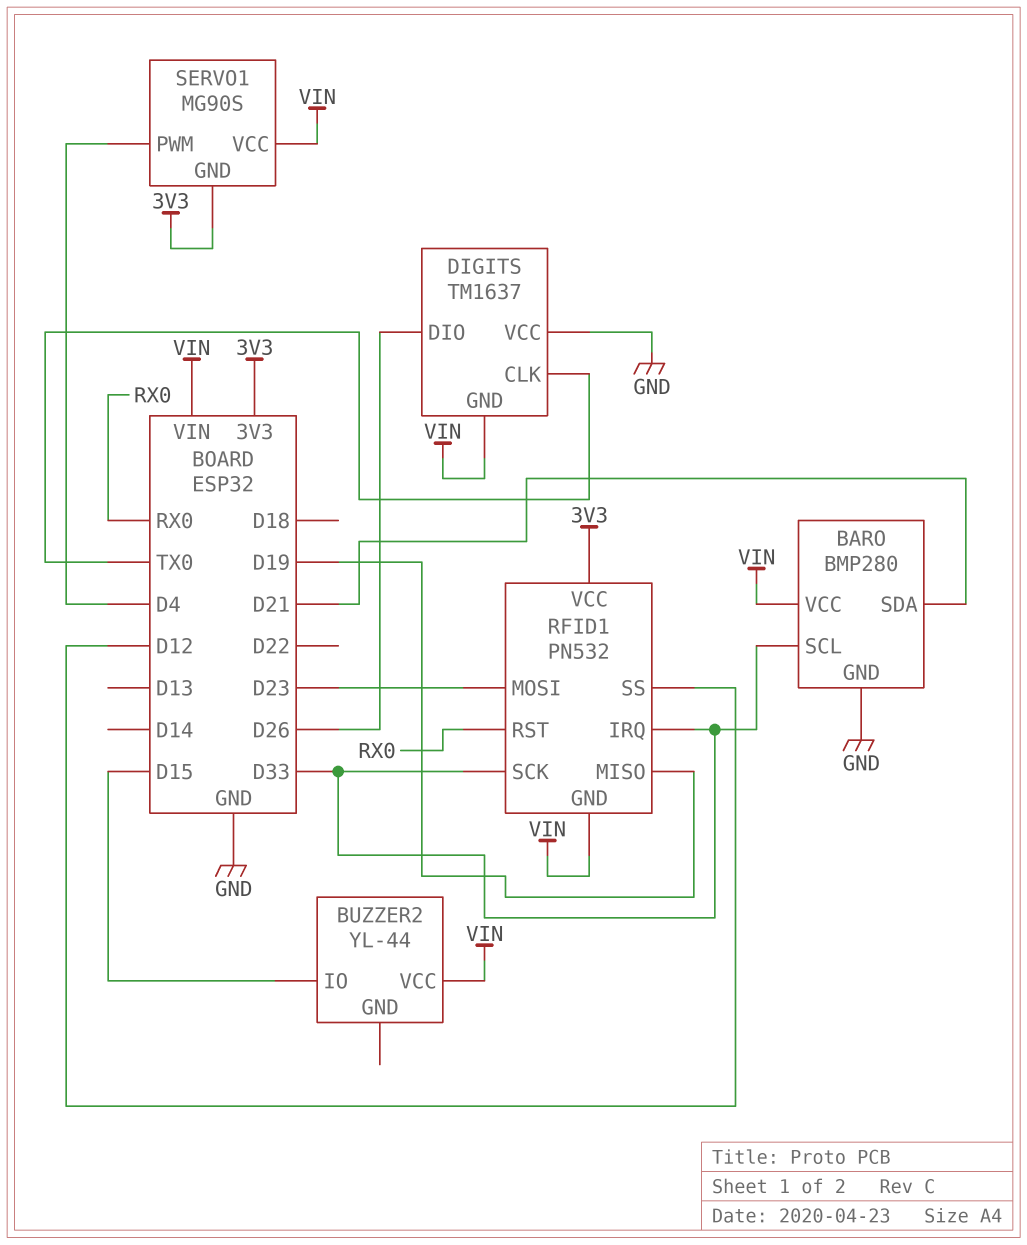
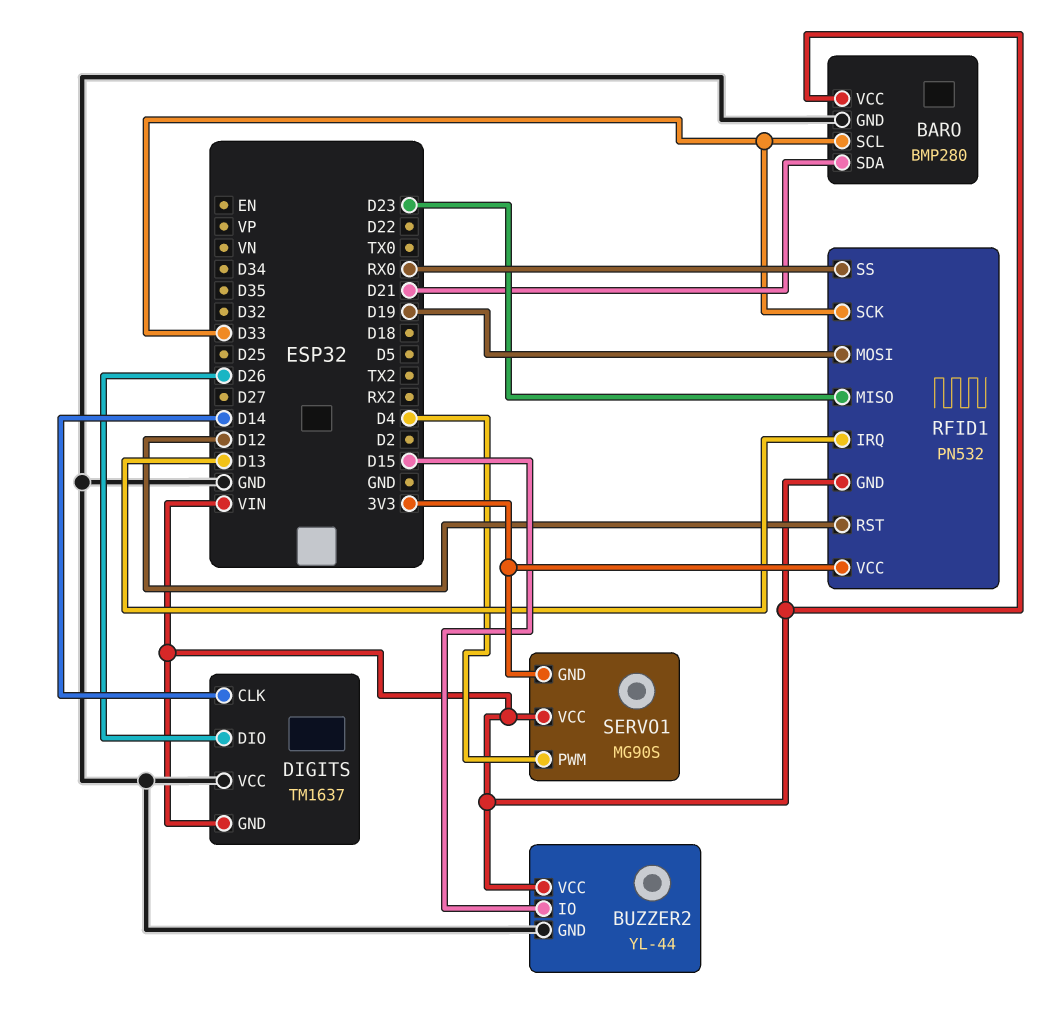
BUZZER2 pin GND: none -> GND
DIGITS pin CLK: TX0 -> D14
RFID1 pin IRQ: D33 -> D13
RFID1 pin MISO: D19 -> D23
RFID1 pin MOSI: D23 -> D19
RFID1 pin RST: RX0 -> D12
RFID1 pin SS: D12 -> RX0

